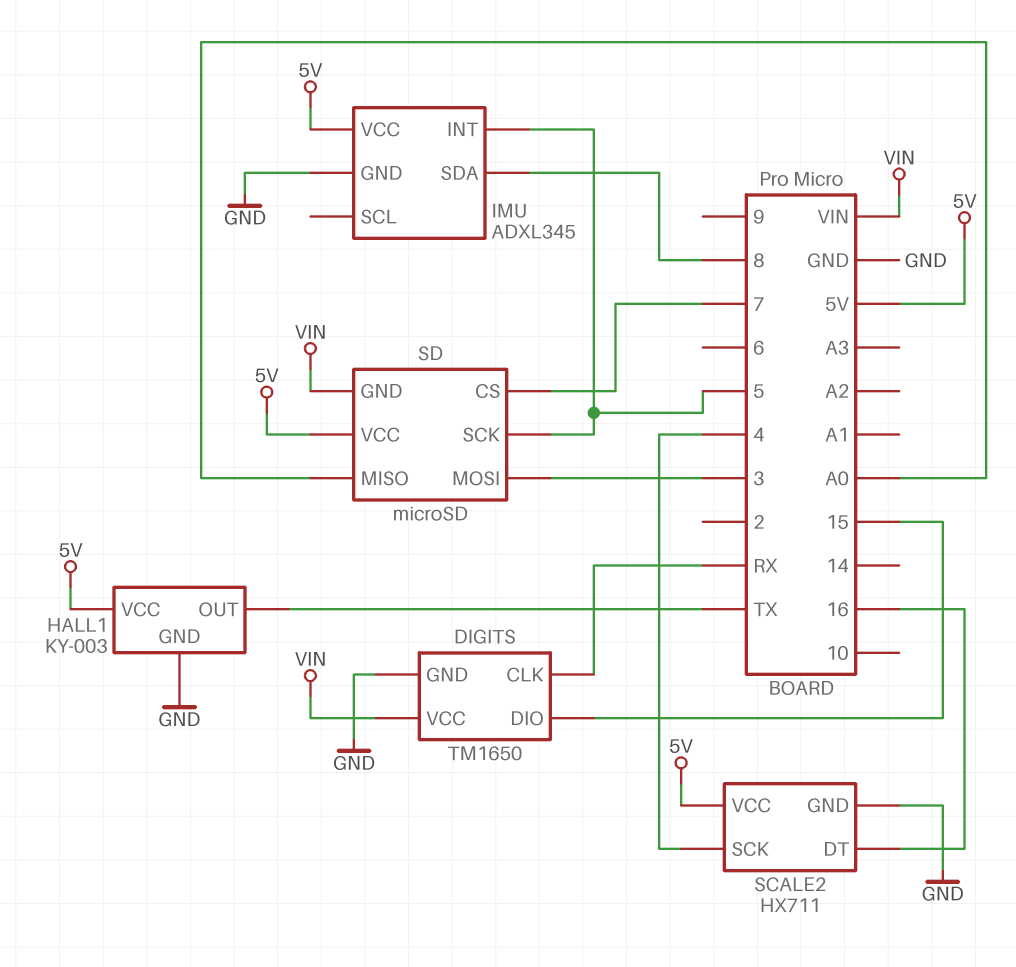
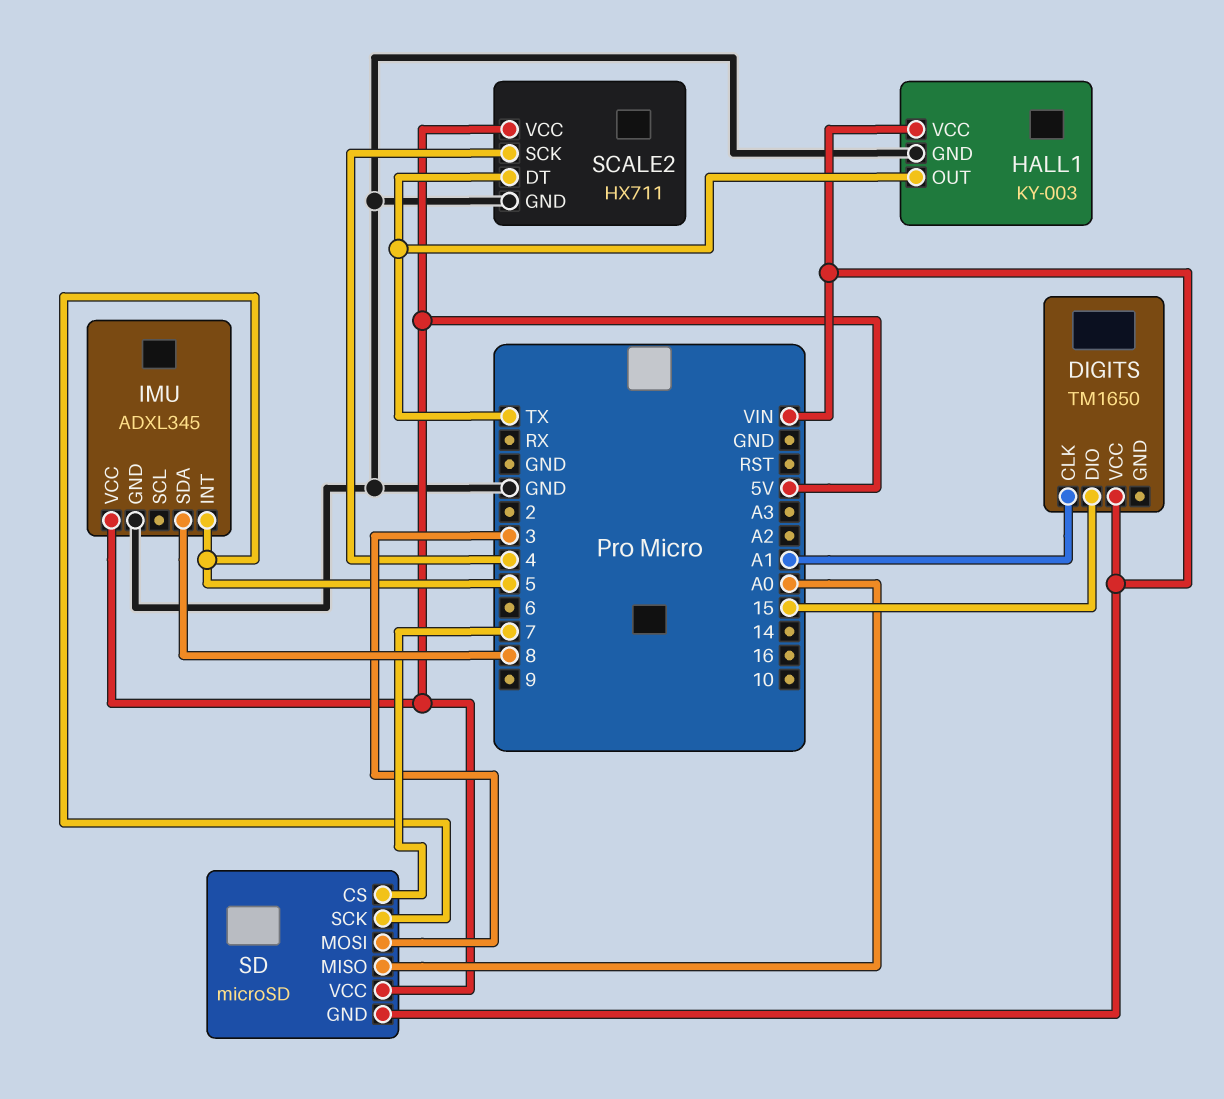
DIGITS pin CLK: RX -> A1
DIGITS pin GND: GND -> none
HALL1 pin VCC: 5V -> VIN
SCALE2 pin DT: 16 -> TX

